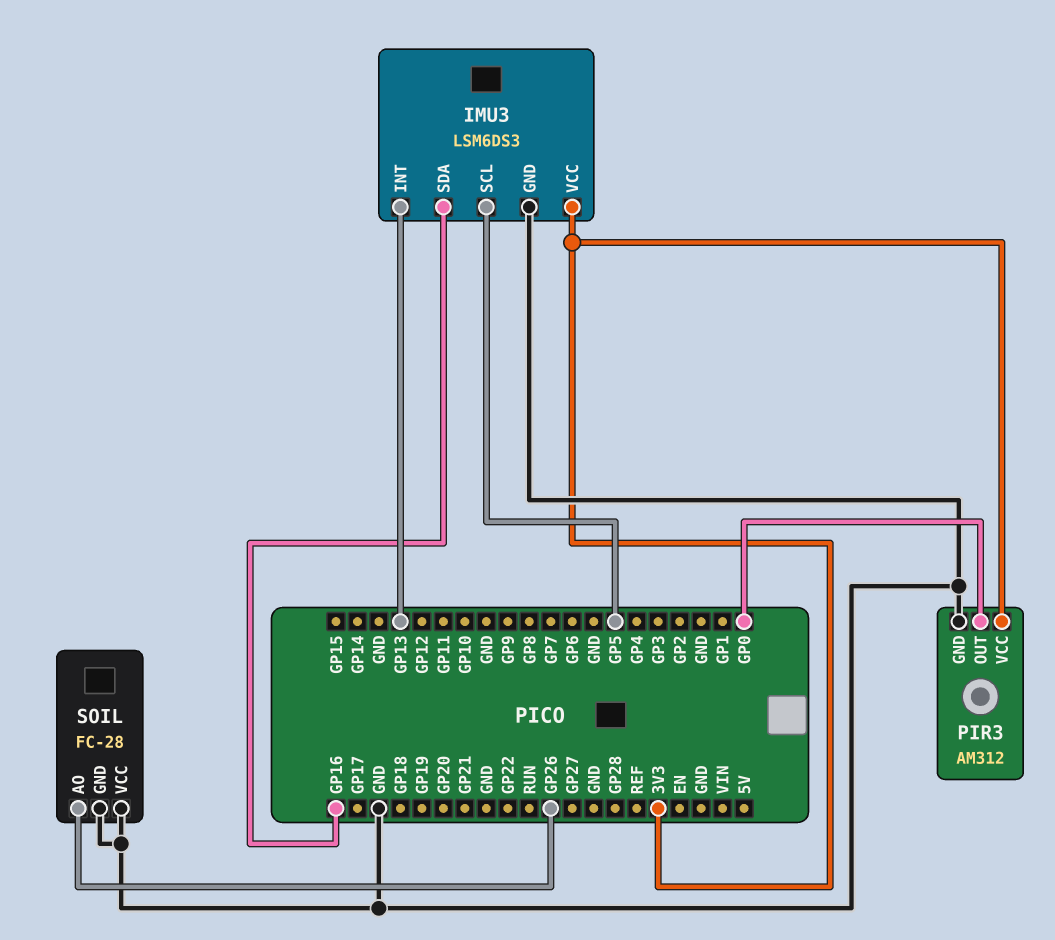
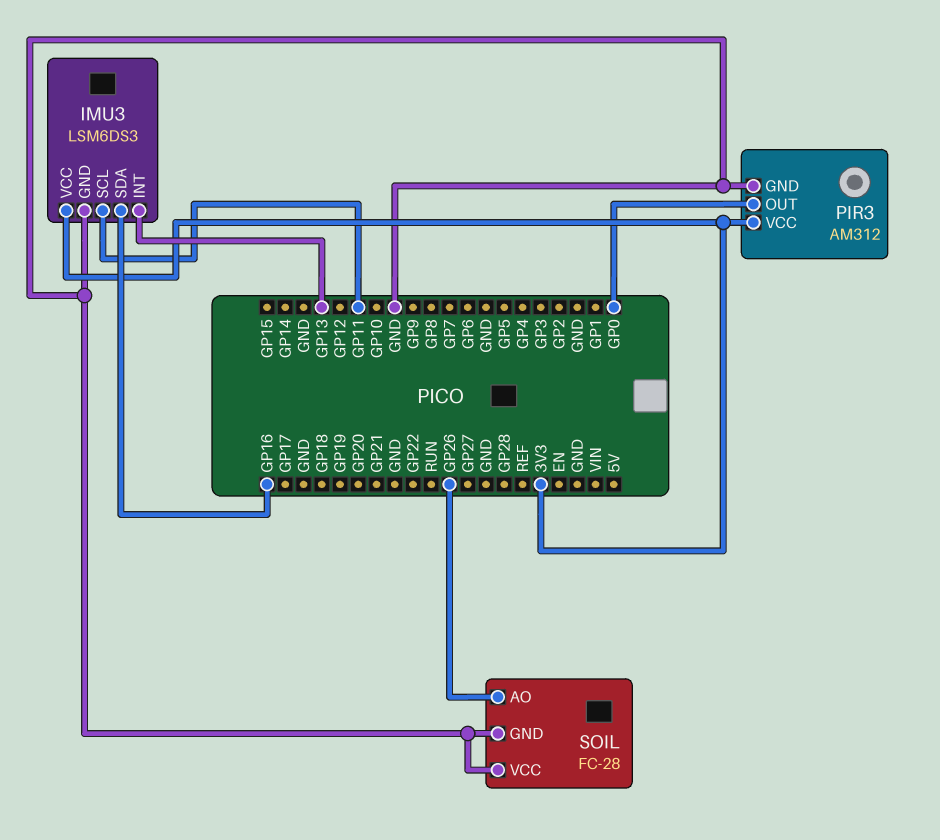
IMU3 pin SCL: GP5 -> GP11

